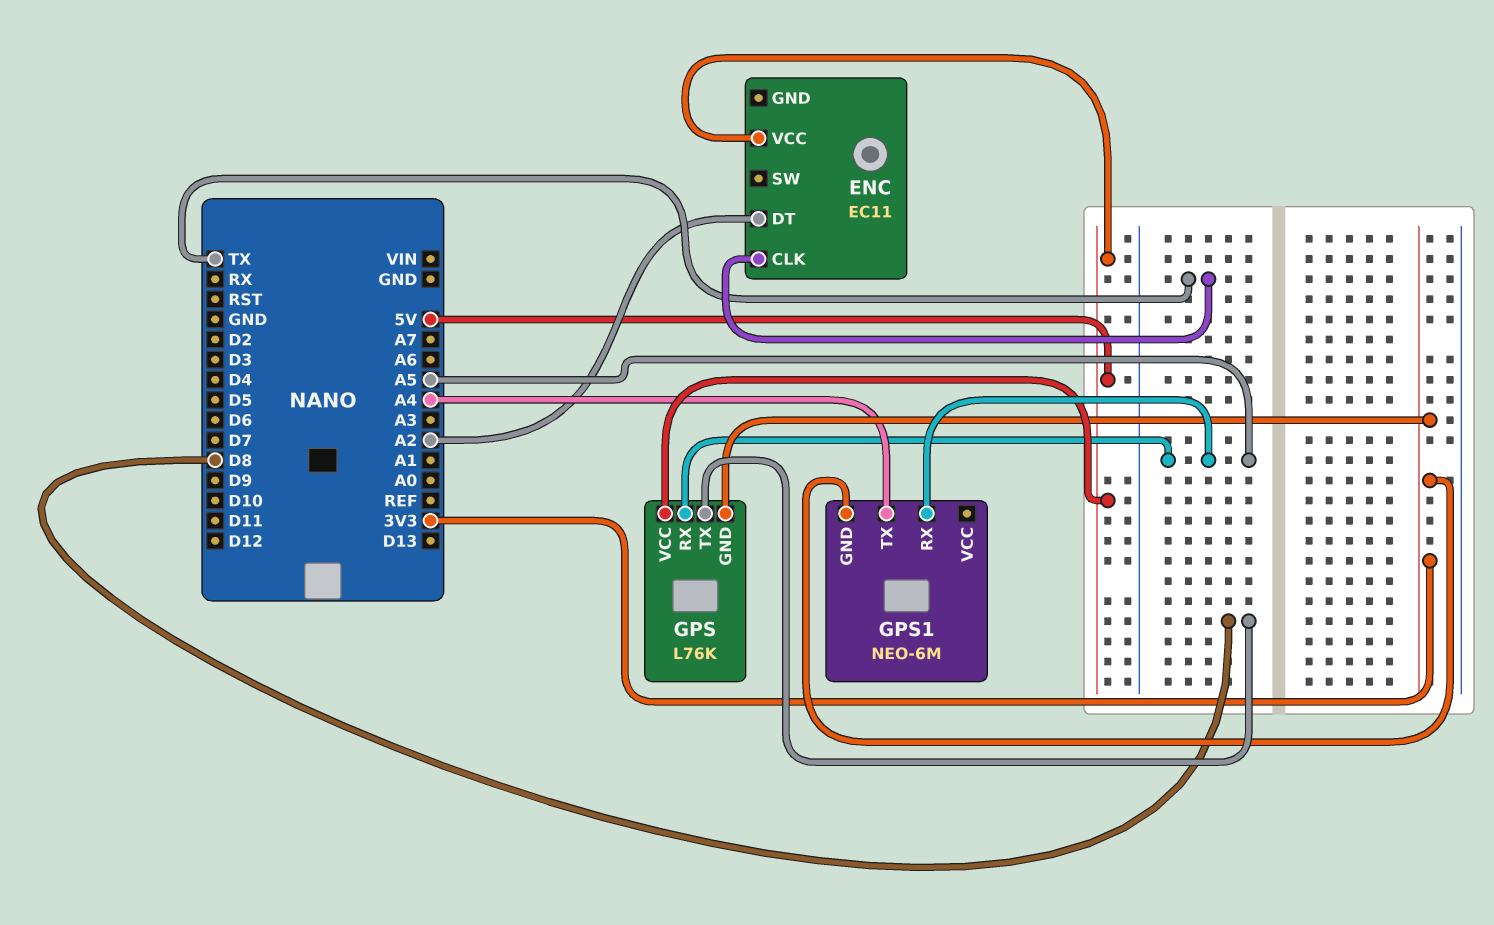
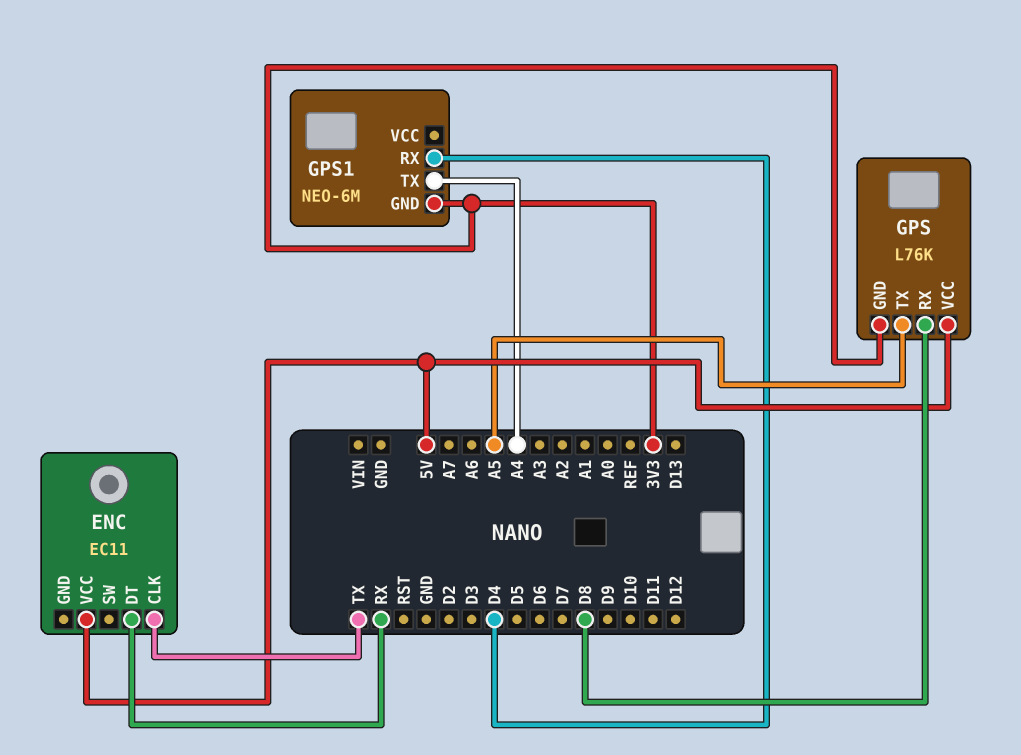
ENC pin DT: A2 -> RX
GPS pin RX: A5 -> D8
GPS pin TX: D8 -> A5
GPS1 pin RX: A5 -> D4

